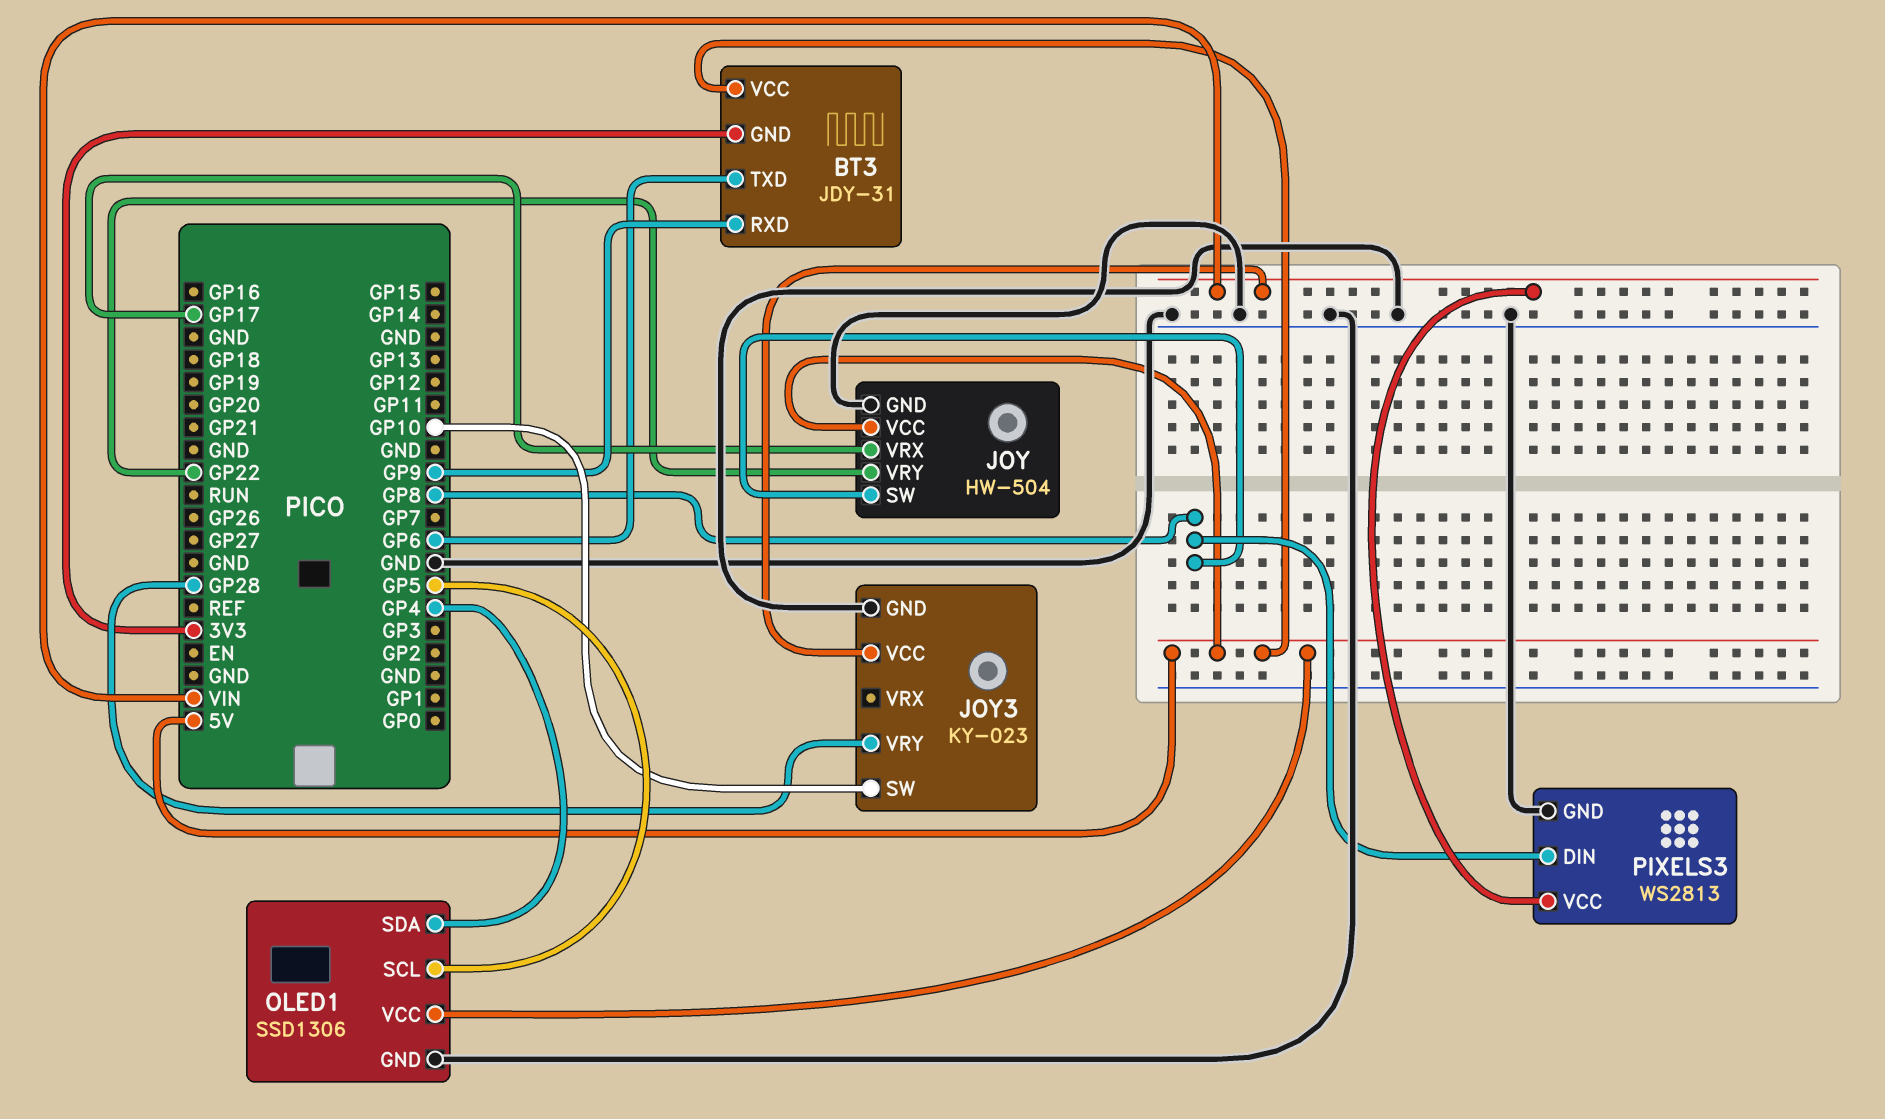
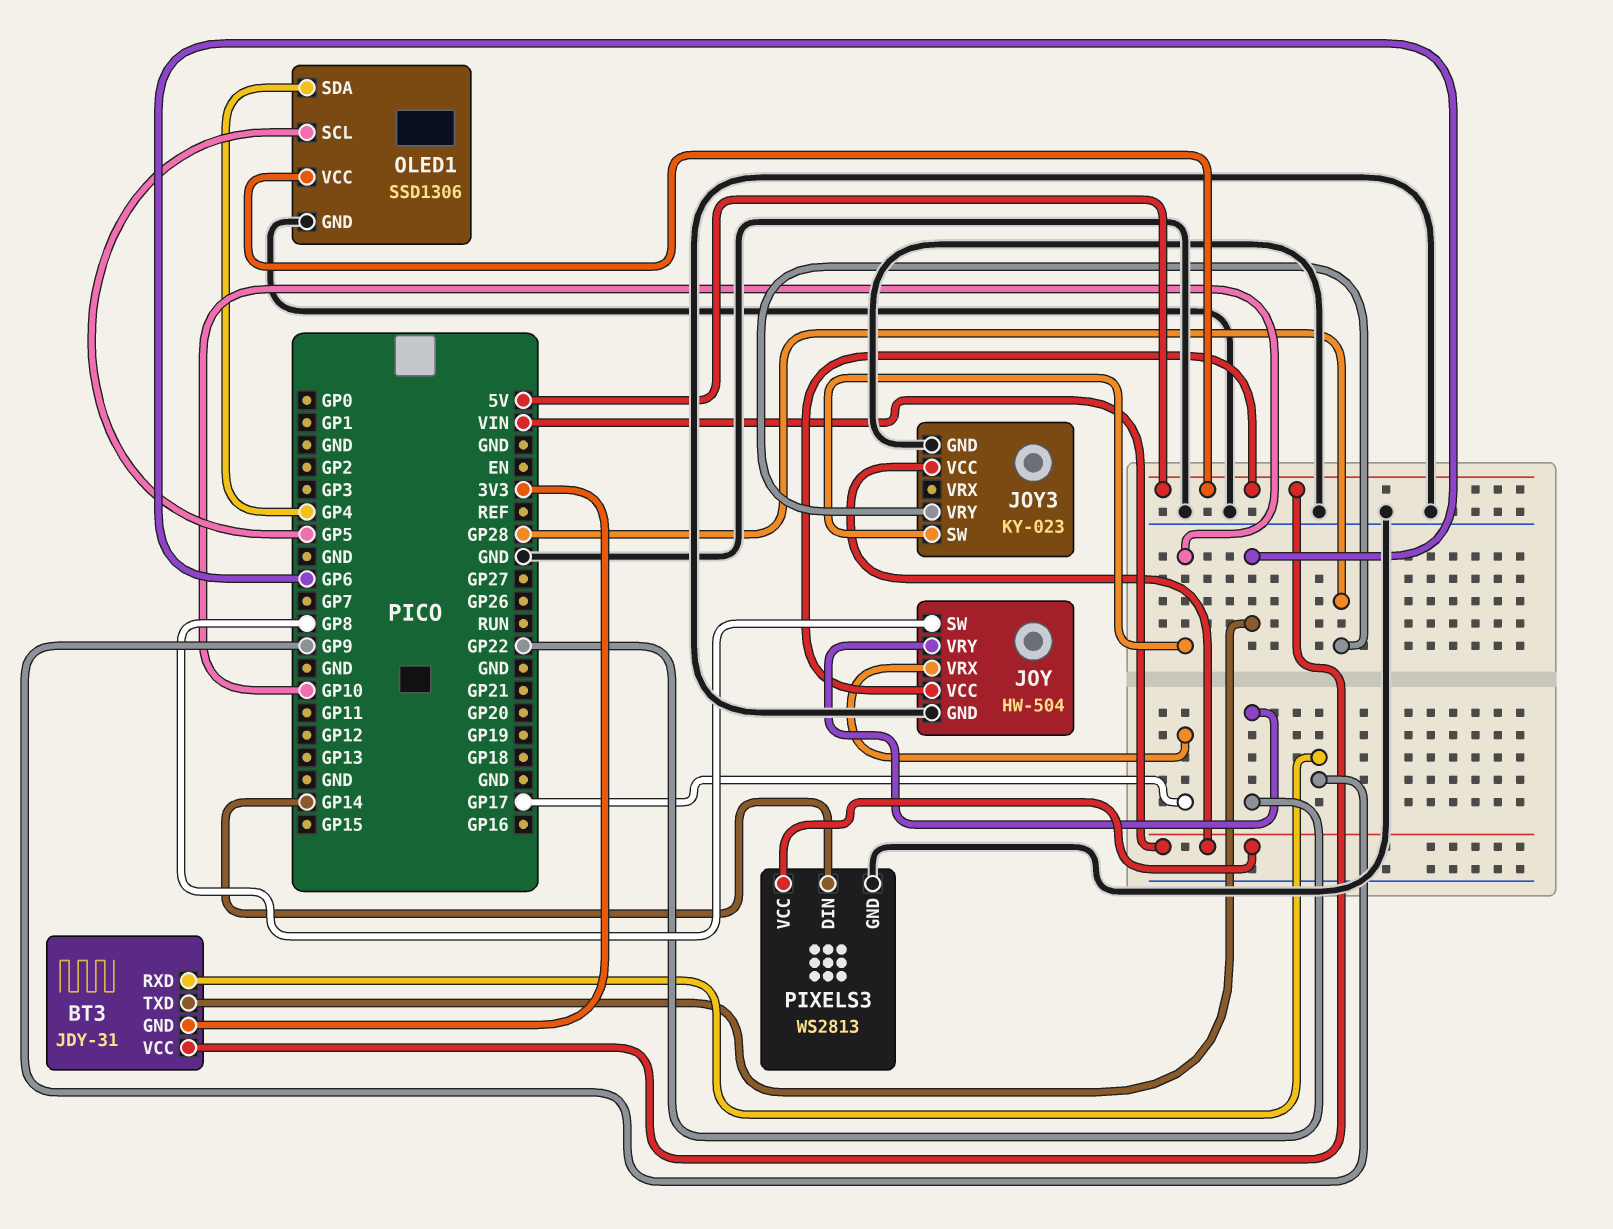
PIXELS3 pin DIN: GP8 -> GP14

